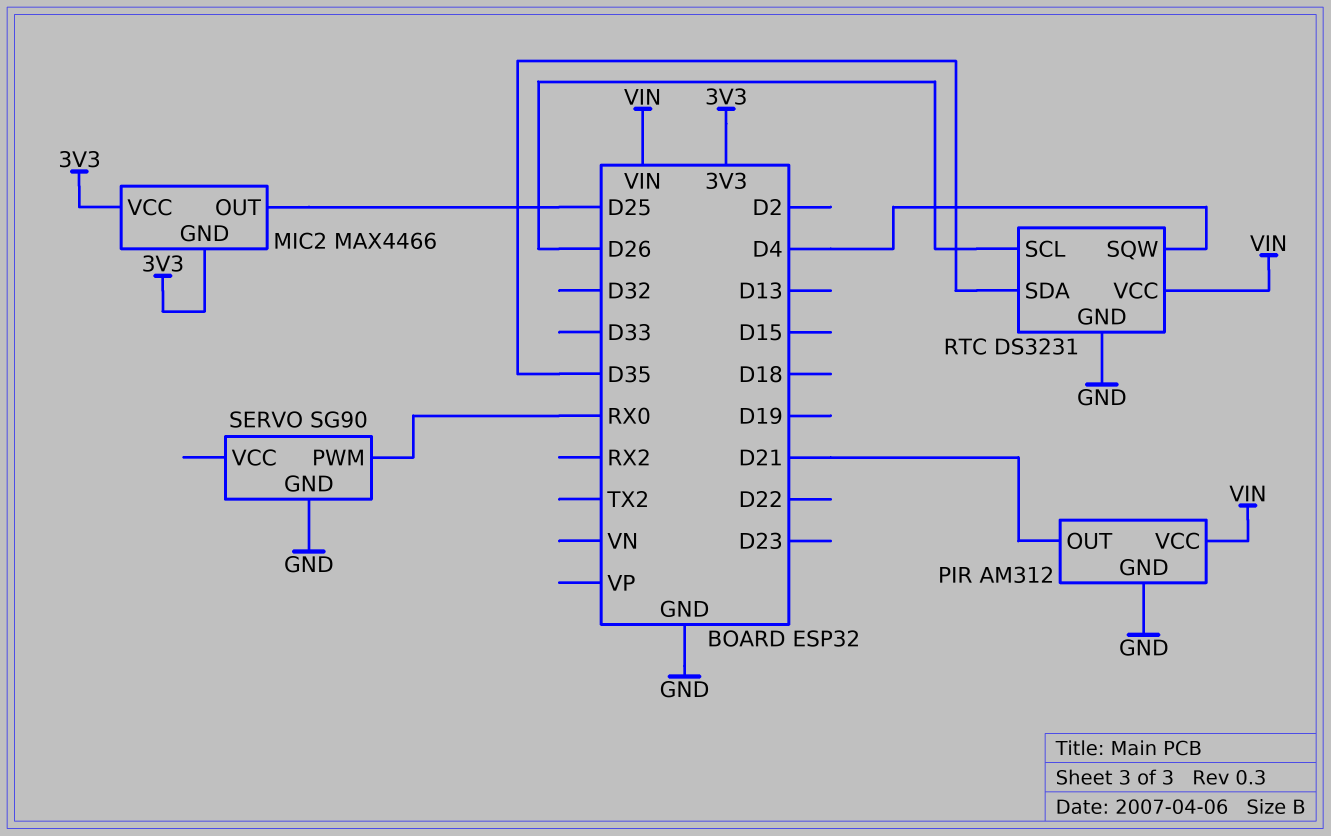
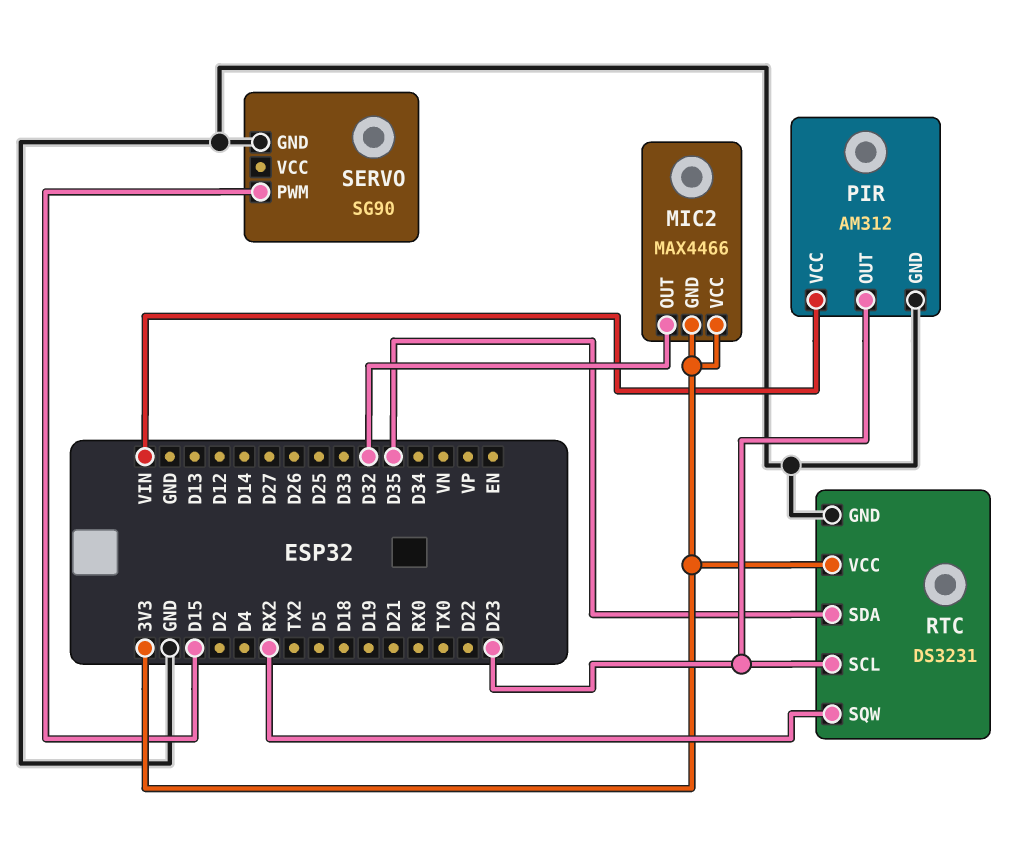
MIC2 pin OUT: D25 -> D32
PIR pin OUT: D21 -> D23
RTC pin SCL: D26 -> D23
RTC pin SQW: D4 -> RX2
RTC pin VCC: VIN -> 3V3
SERVO pin PWM: RX0 -> D15

